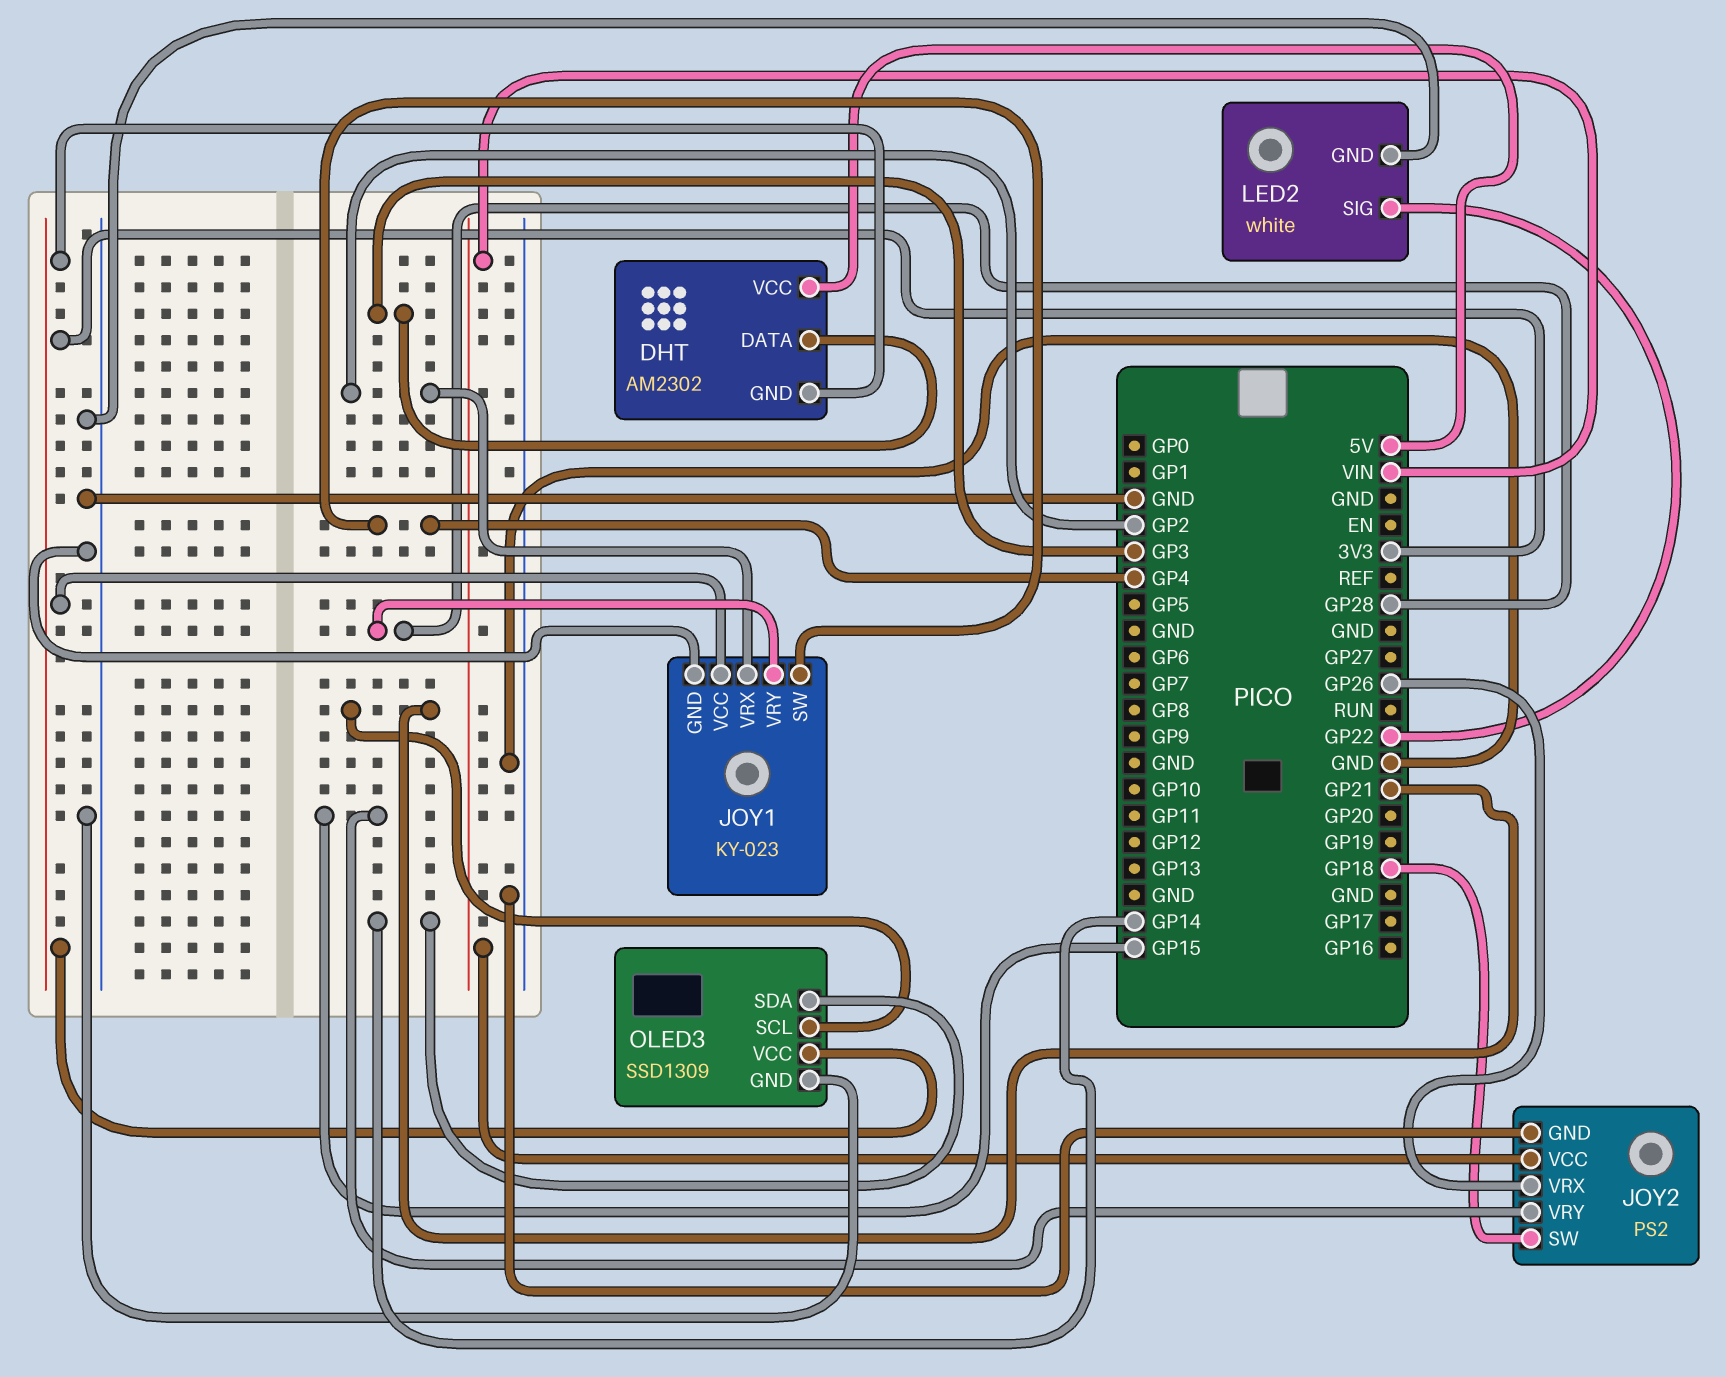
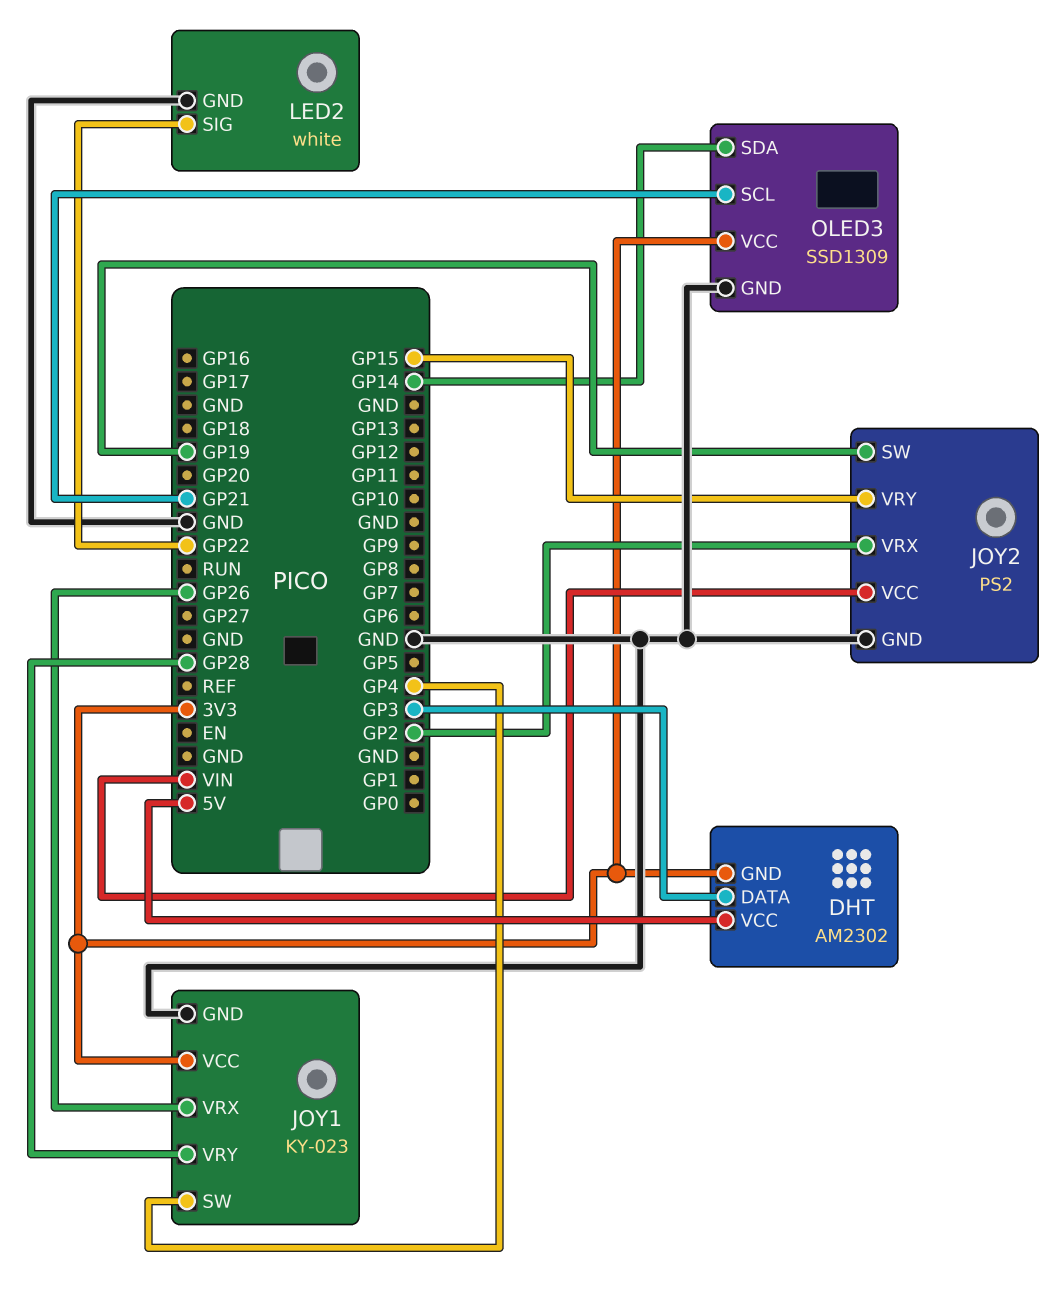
JOY1 pin VRX: GP2 -> GP26
JOY2 pin SW: GP18 -> GP19
JOY2 pin VRX: GP26 -> GP2

